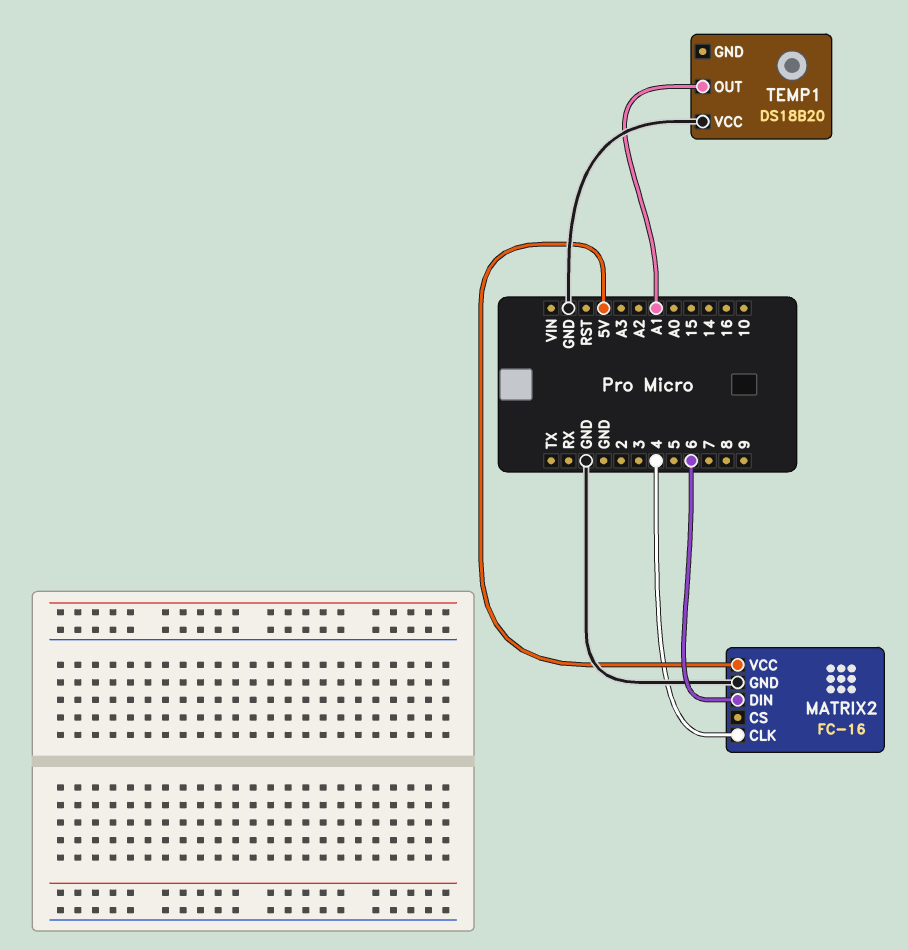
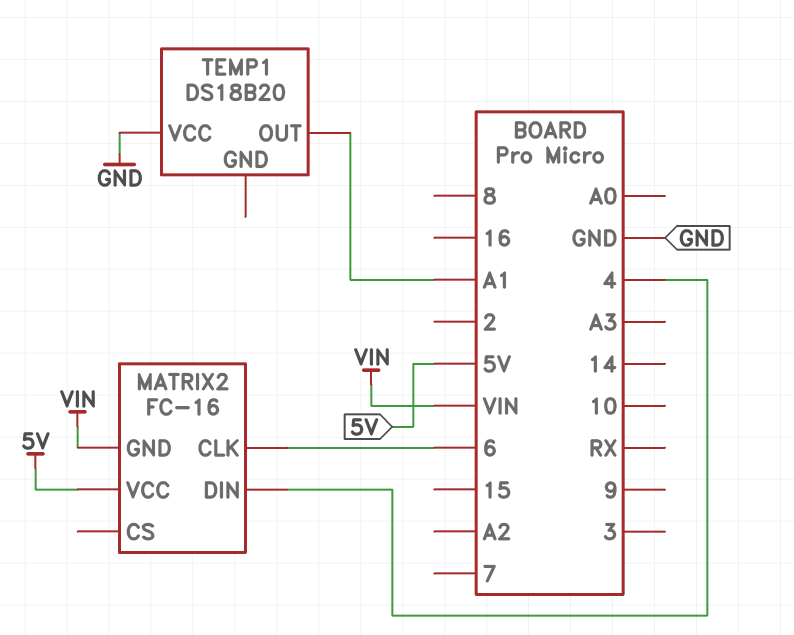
MATRIX2 pin CLK: 4 -> 6
MATRIX2 pin DIN: 6 -> 4
MATRIX2 pin GND: GND -> VIN

